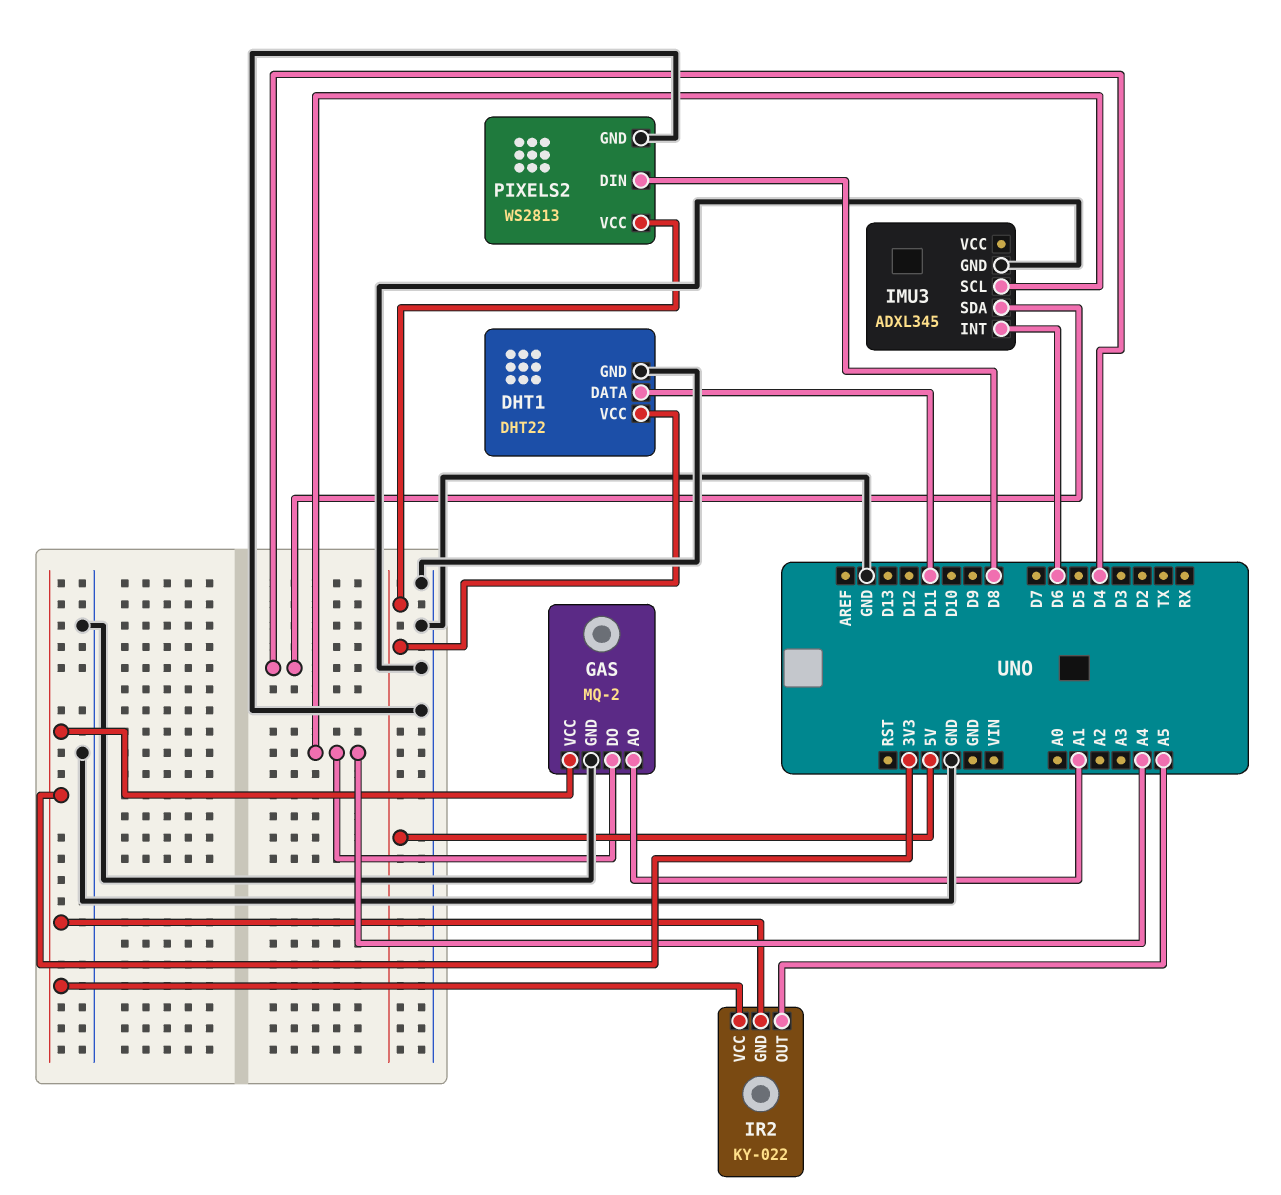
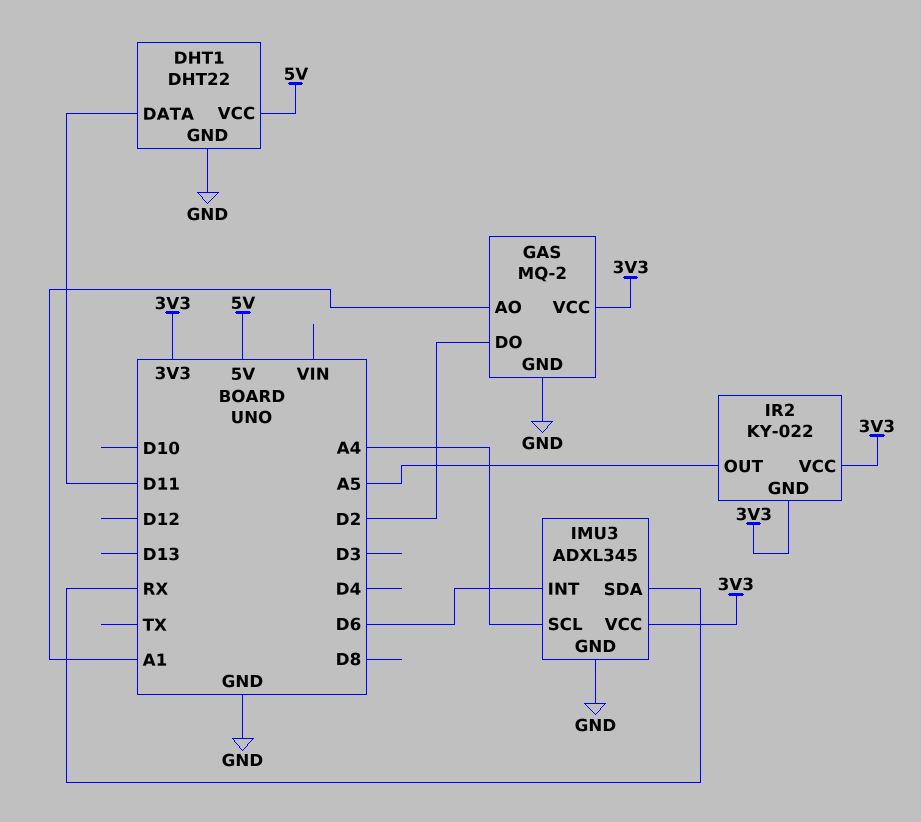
GAS pin DO: A4 -> D2
IMU3 pin SDA: D4 -> RX
IMU3 pin VCC: none -> 3V3
PIXELS2: WS2813 -> none
PIXELS2 pin DIN: D8 -> none
PIXELS2 pin GND: GND -> none
PIXELS2 pin VCC: 5V -> none

